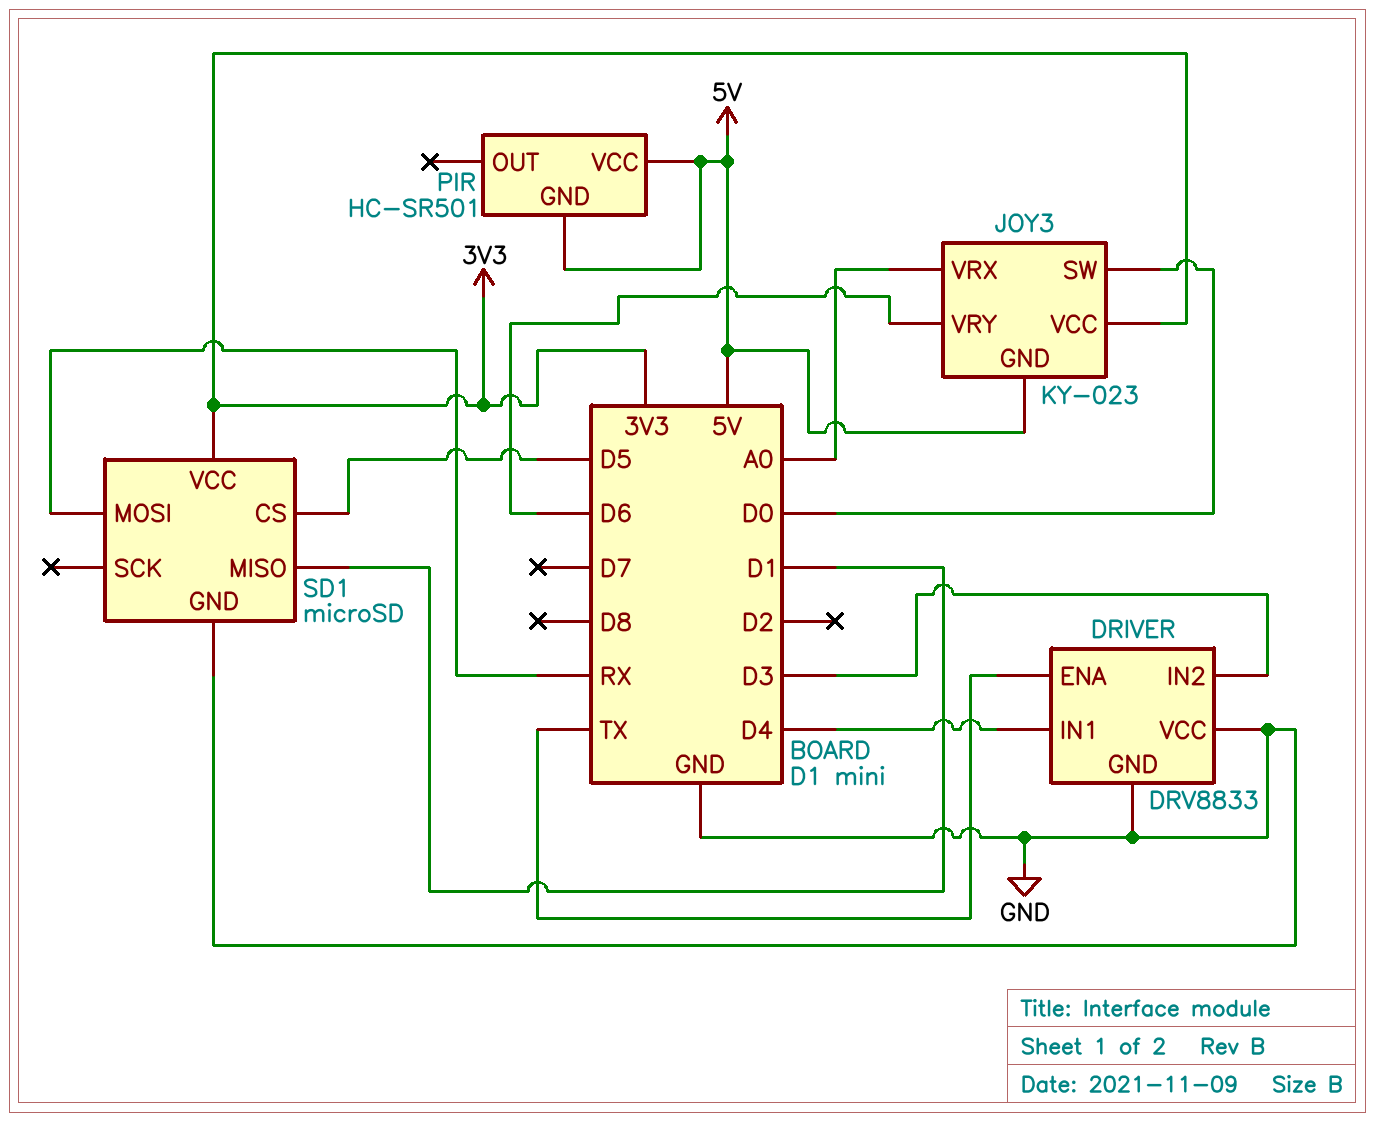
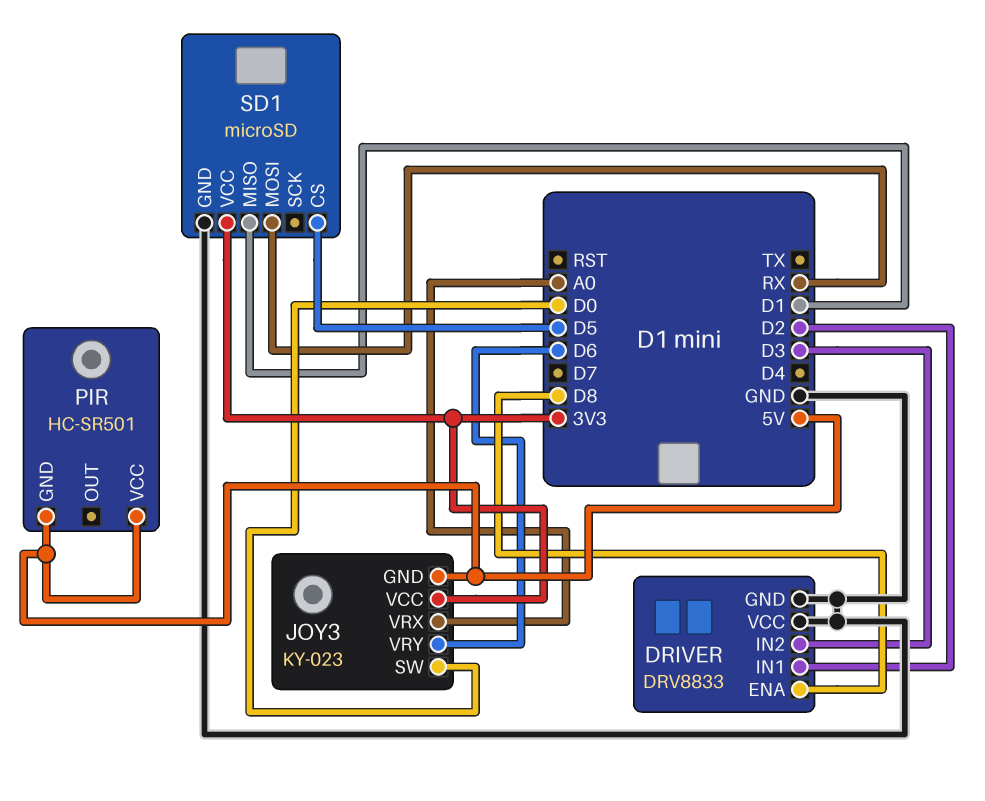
DRIVER pin ENA: TX -> D8
DRIVER pin IN1: D4 -> D2

